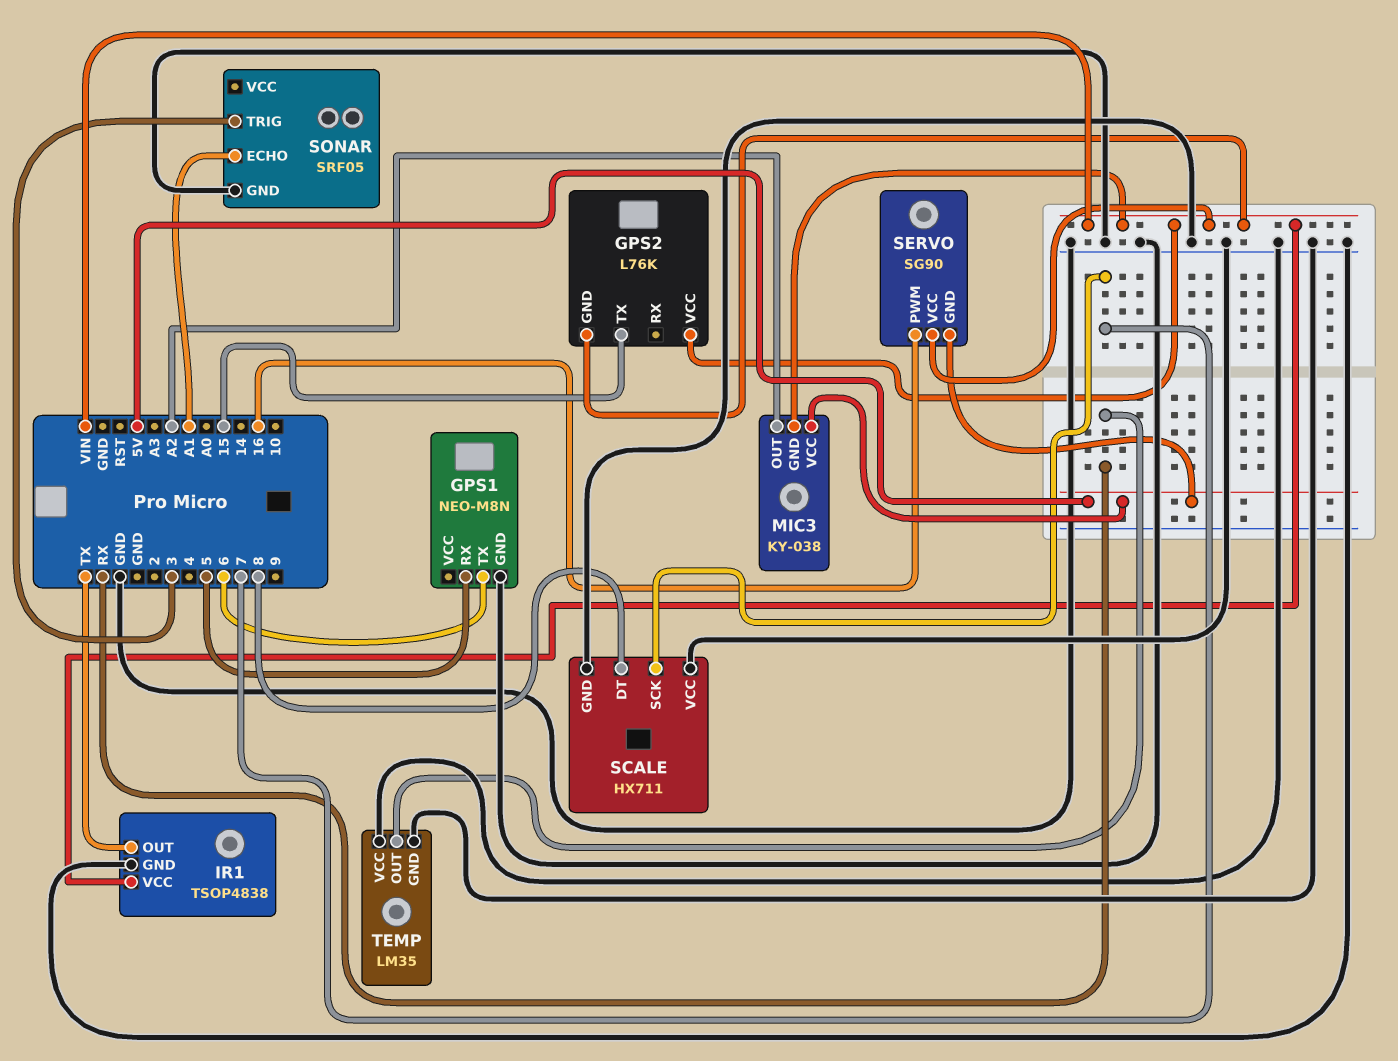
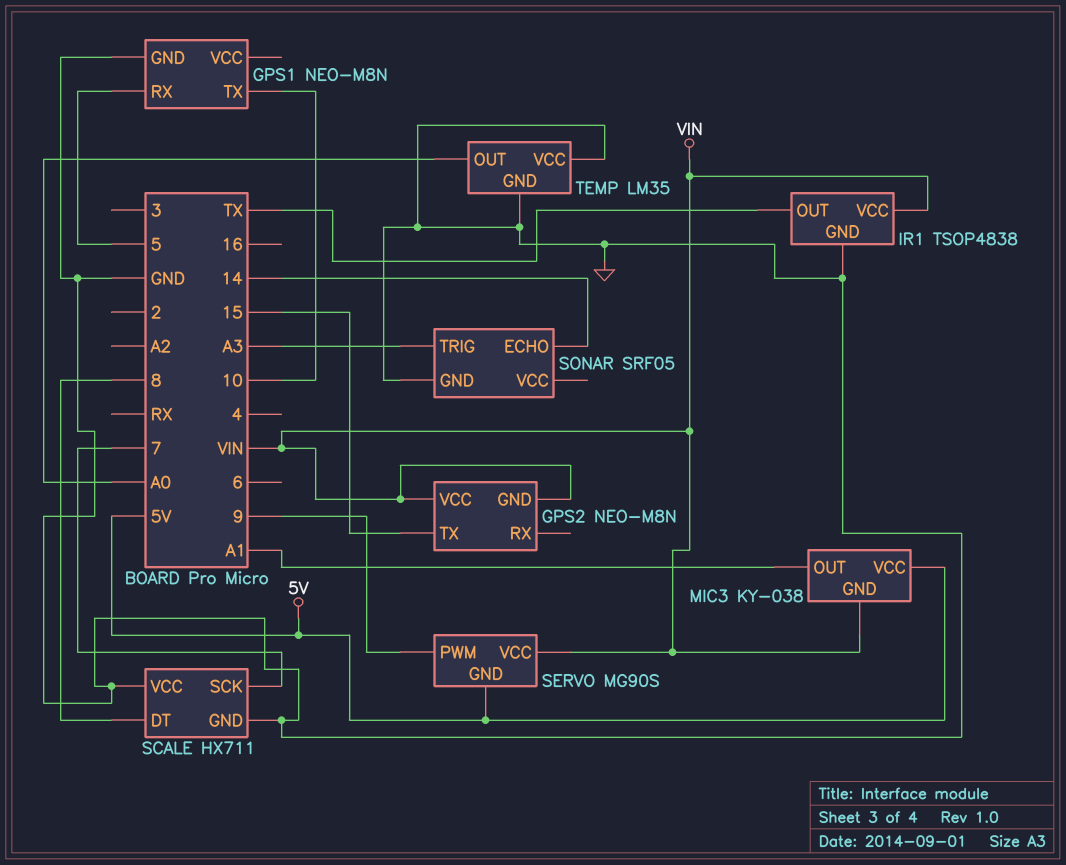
GPS1 pin TX: 6 -> 10
GPS2: L76K -> NEO-M8N
MIC3 pin OUT: A2 -> A1
SERVO: SG90 -> MG90S
SERVO pin PWM: 16 -> 9
SONAR pin ECHO: A1 -> 14
SONAR pin TRIG: 3 -> A3
TEMP pin OUT: RX -> A0

